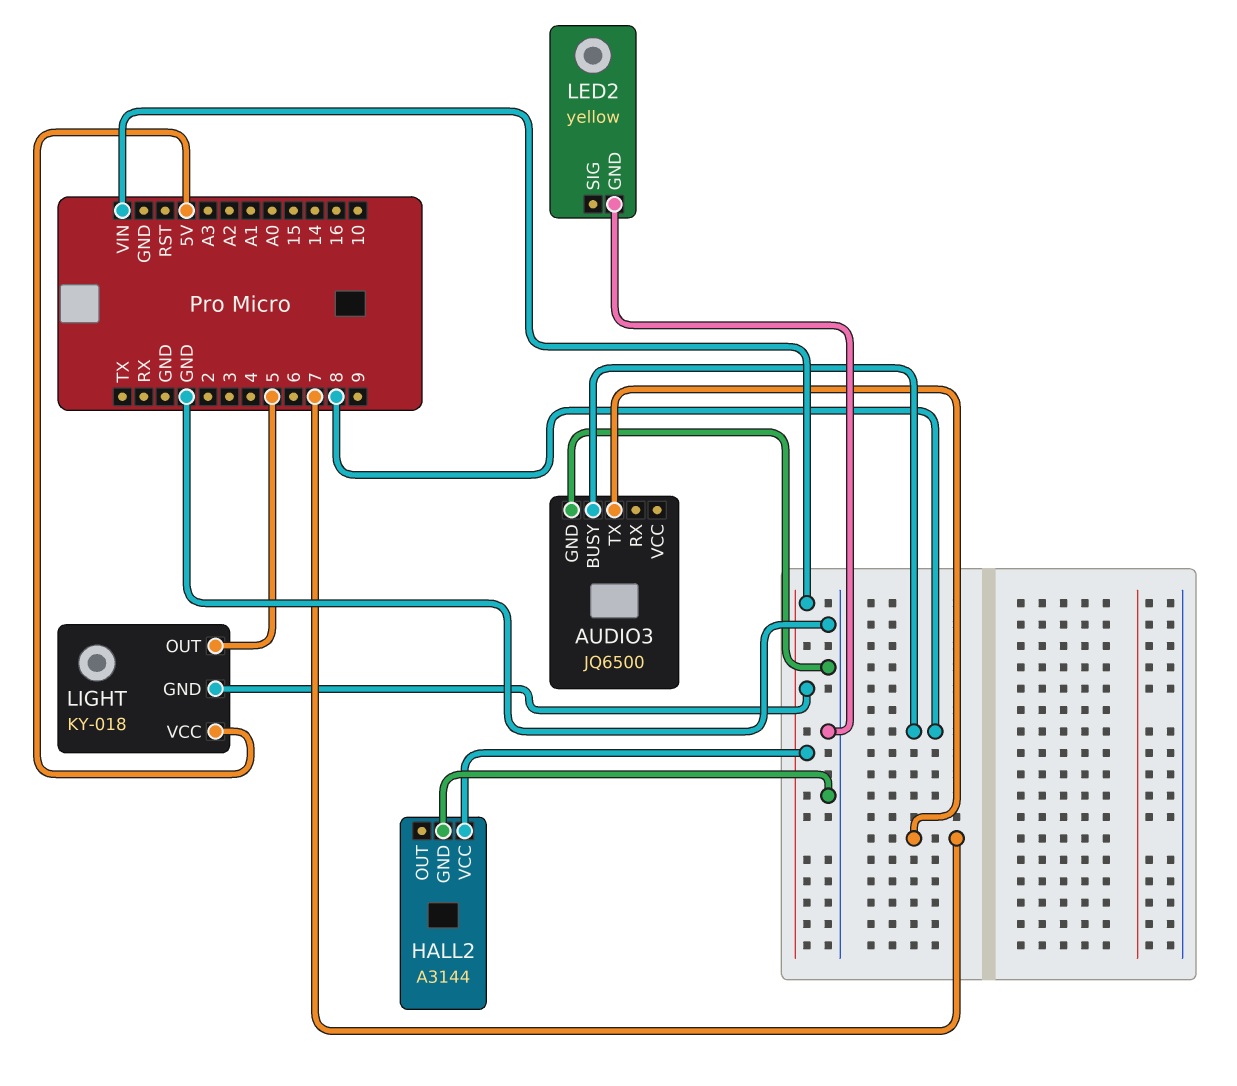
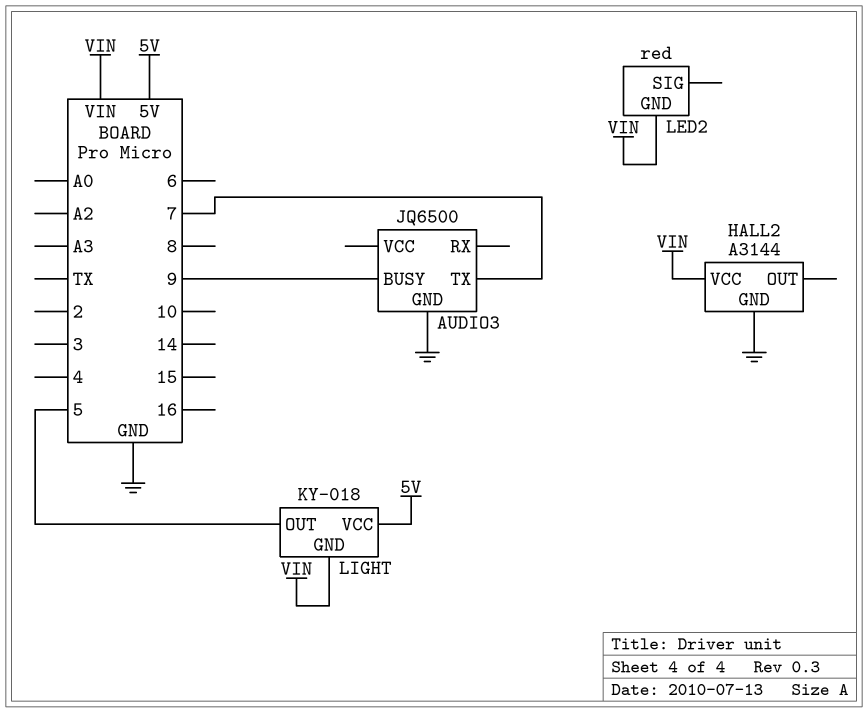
AUDIO3 pin BUSY: 8 -> 9
LED2: yellow -> red
LED2 pin GND: GND -> VIN

